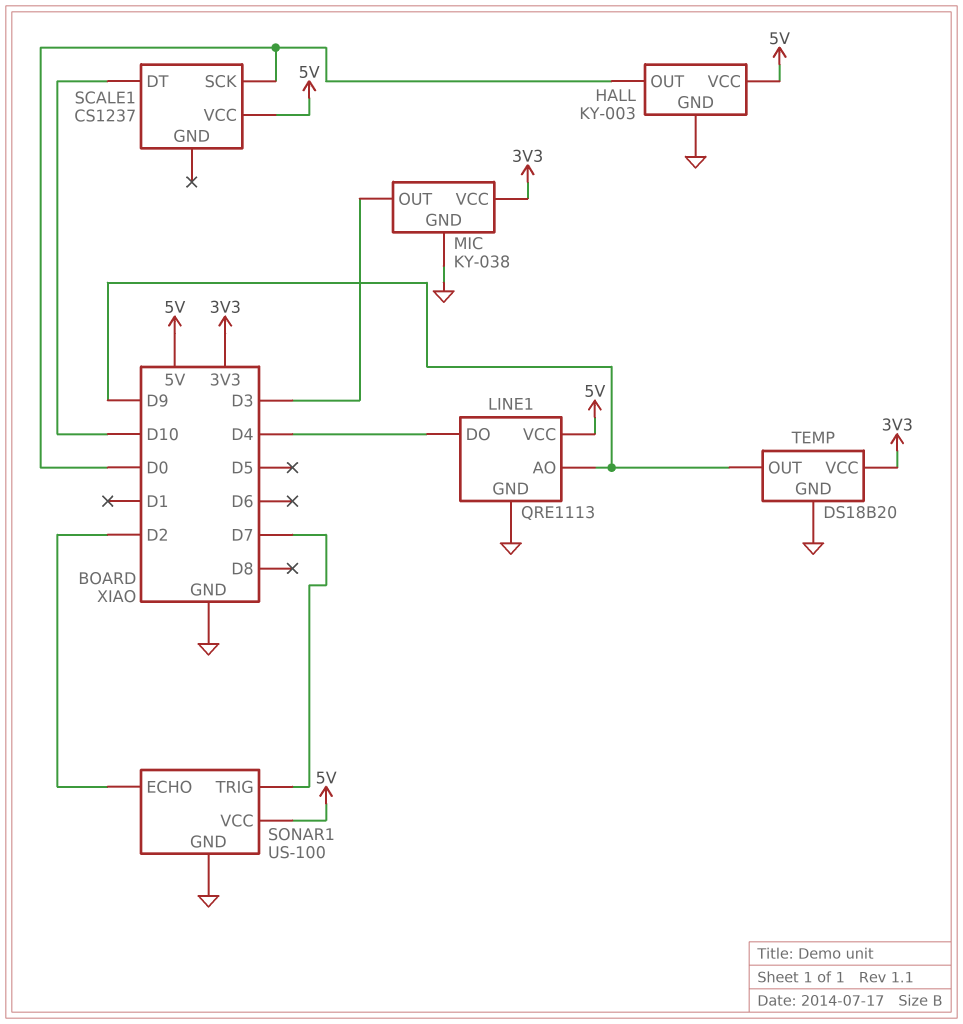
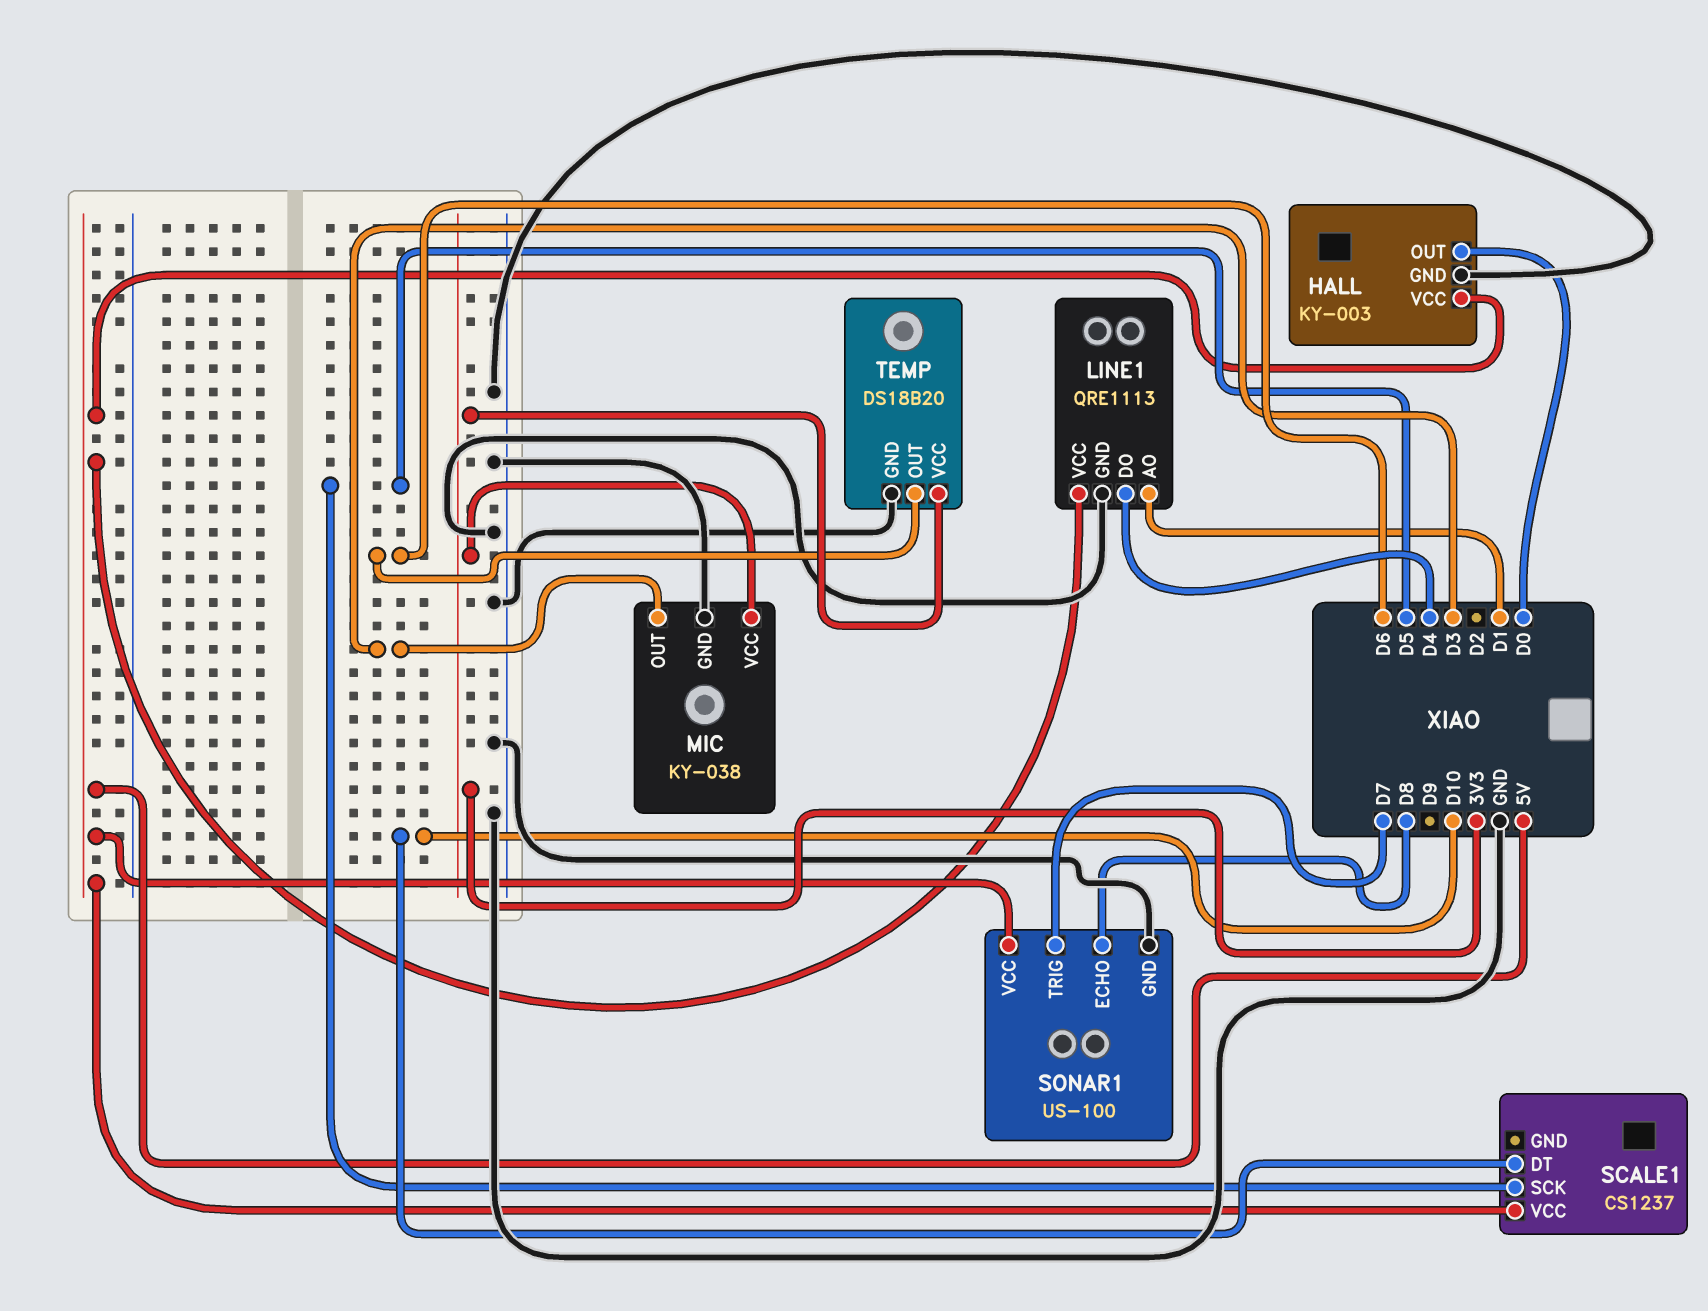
LINE1 pin AO: D9 -> D1
SCALE1 pin SCK: D0 -> D5
SONAR1 pin ECHO: D2 -> D8
TEMP pin OUT: D9 -> D6

